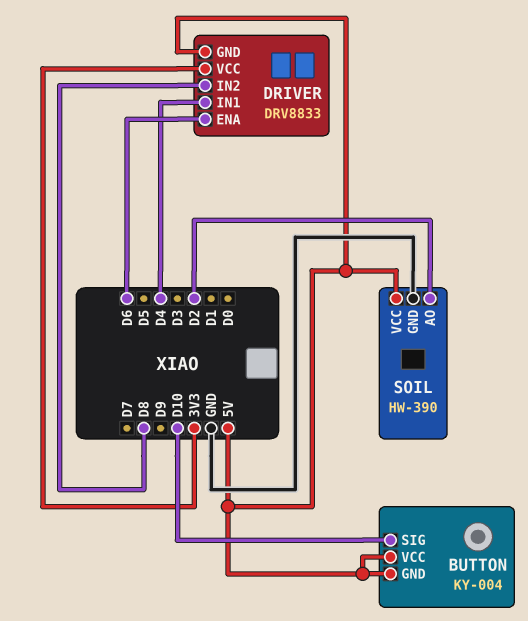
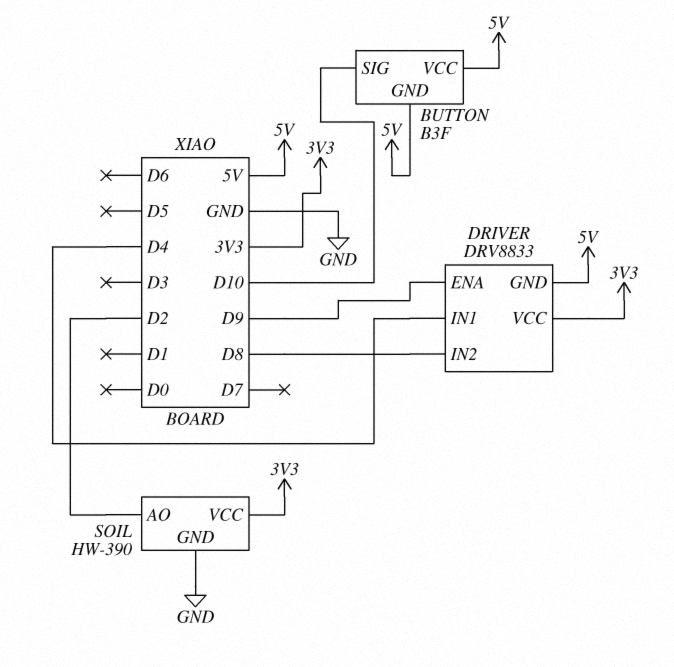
BUTTON: KY-004 -> B3F
DRIVER pin ENA: D6 -> D9
SOIL pin VCC: 5V -> 3V3

